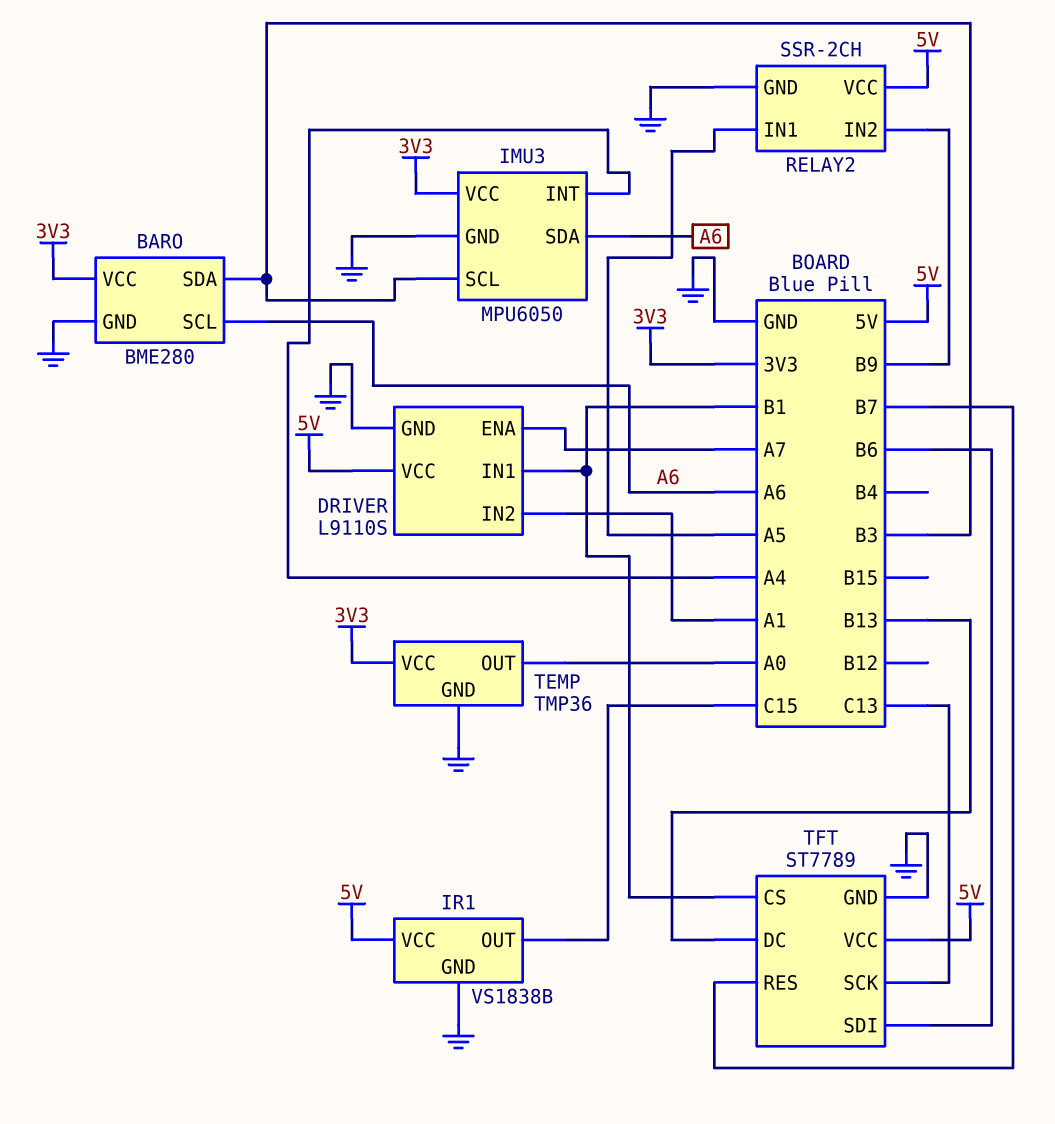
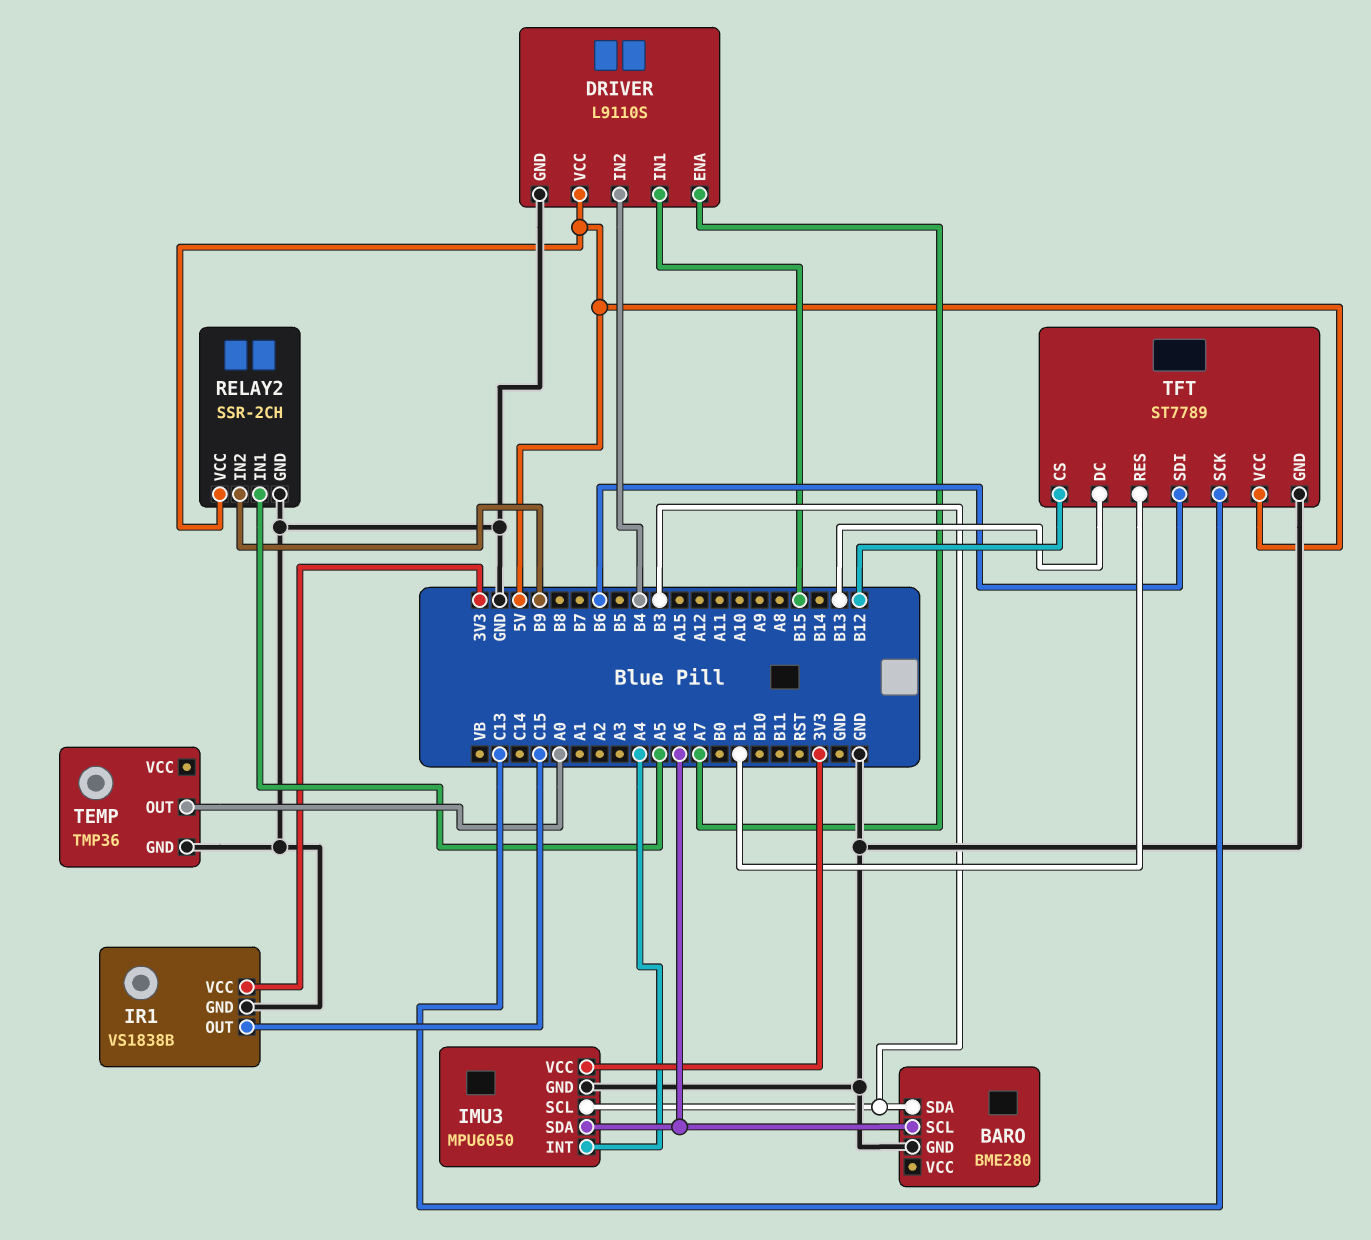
BARO pin VCC: 3V3 -> none
DRIVER pin IN1: B1 -> B15
DRIVER pin IN2: A1 -> B4
IR1 pin VCC: 5V -> 3V3
TEMP pin VCC: 3V3 -> none
TFT pin CS: B1 -> B12
TFT pin RES: B7 -> B1

